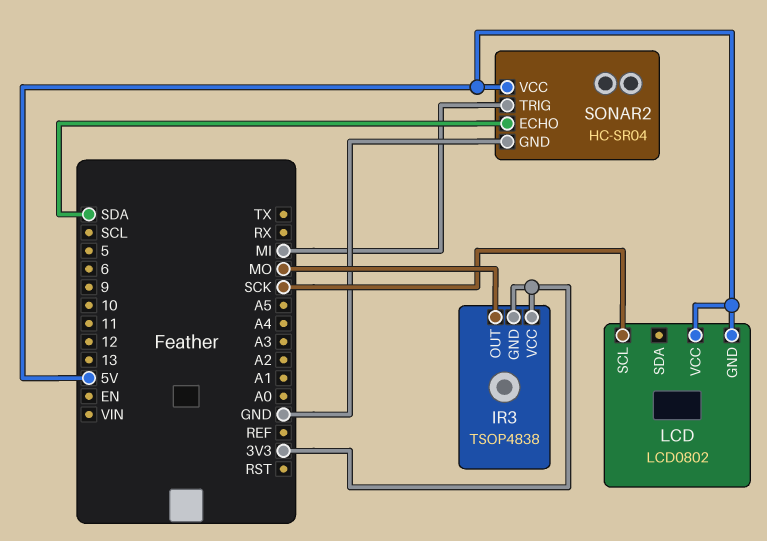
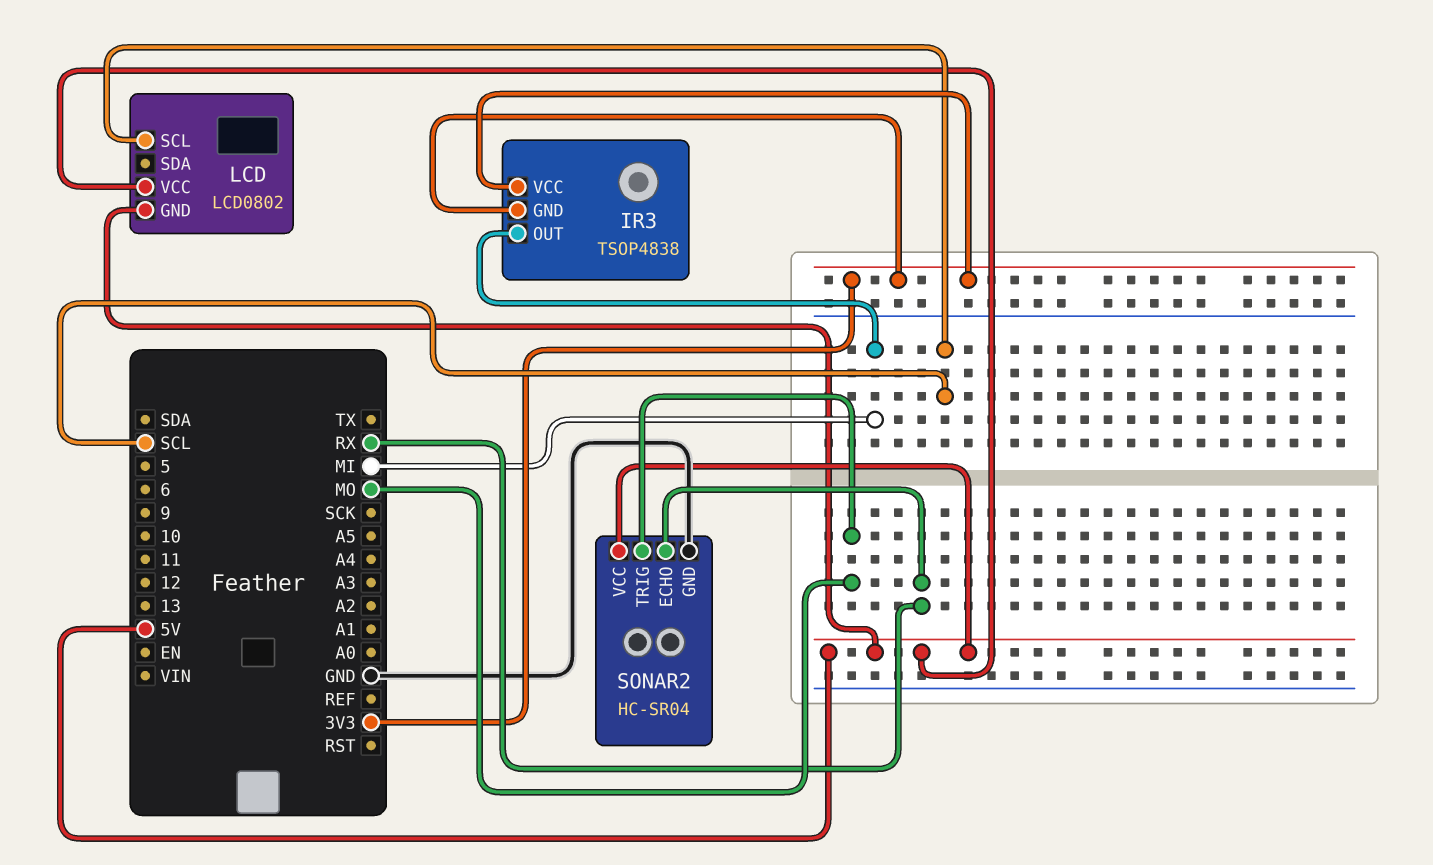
IR3 pin OUT: MO -> MI
LCD pin SCL: SCK -> SCL
SONAR2 pin ECHO: SDA -> RX
SONAR2 pin TRIG: MI -> MO

